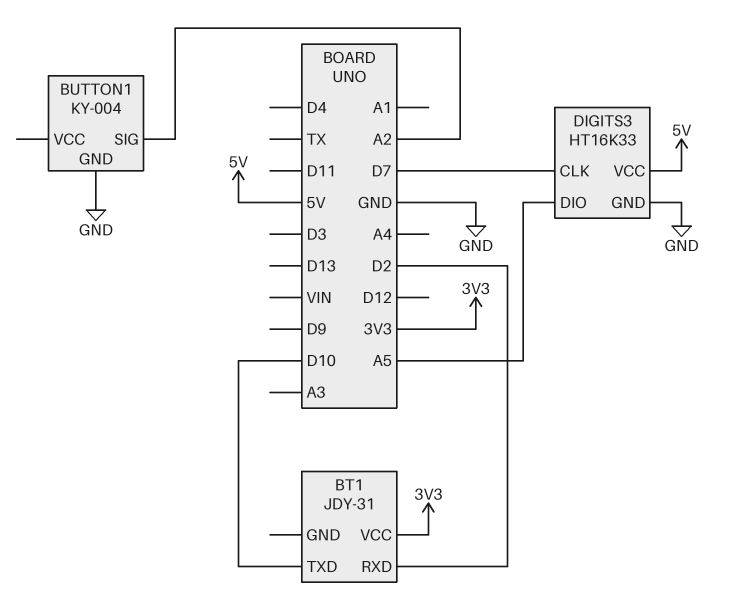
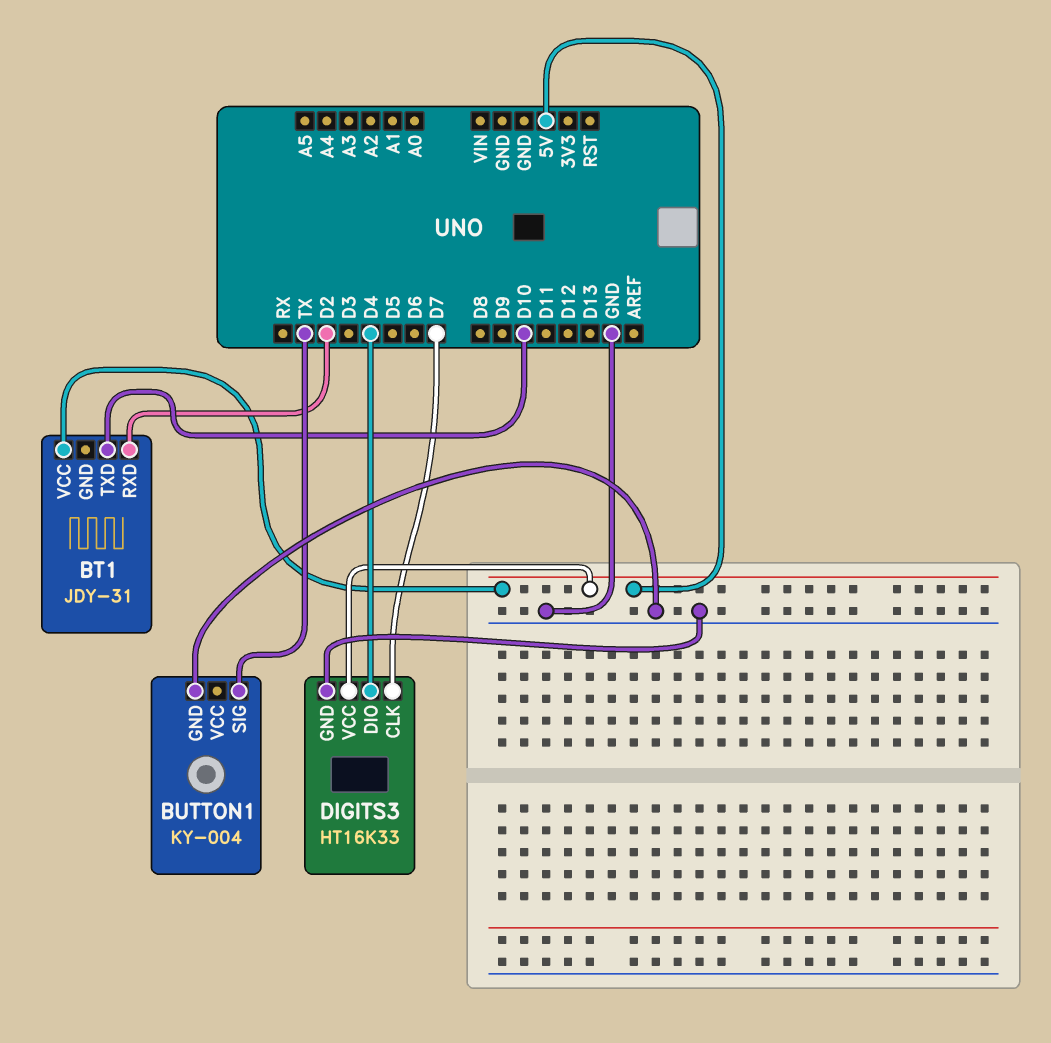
BT1 pin VCC: 3V3 -> 5V
BUTTON1 pin SIG: A2 -> TX
DIGITS3 pin DIO: A5 -> D4

